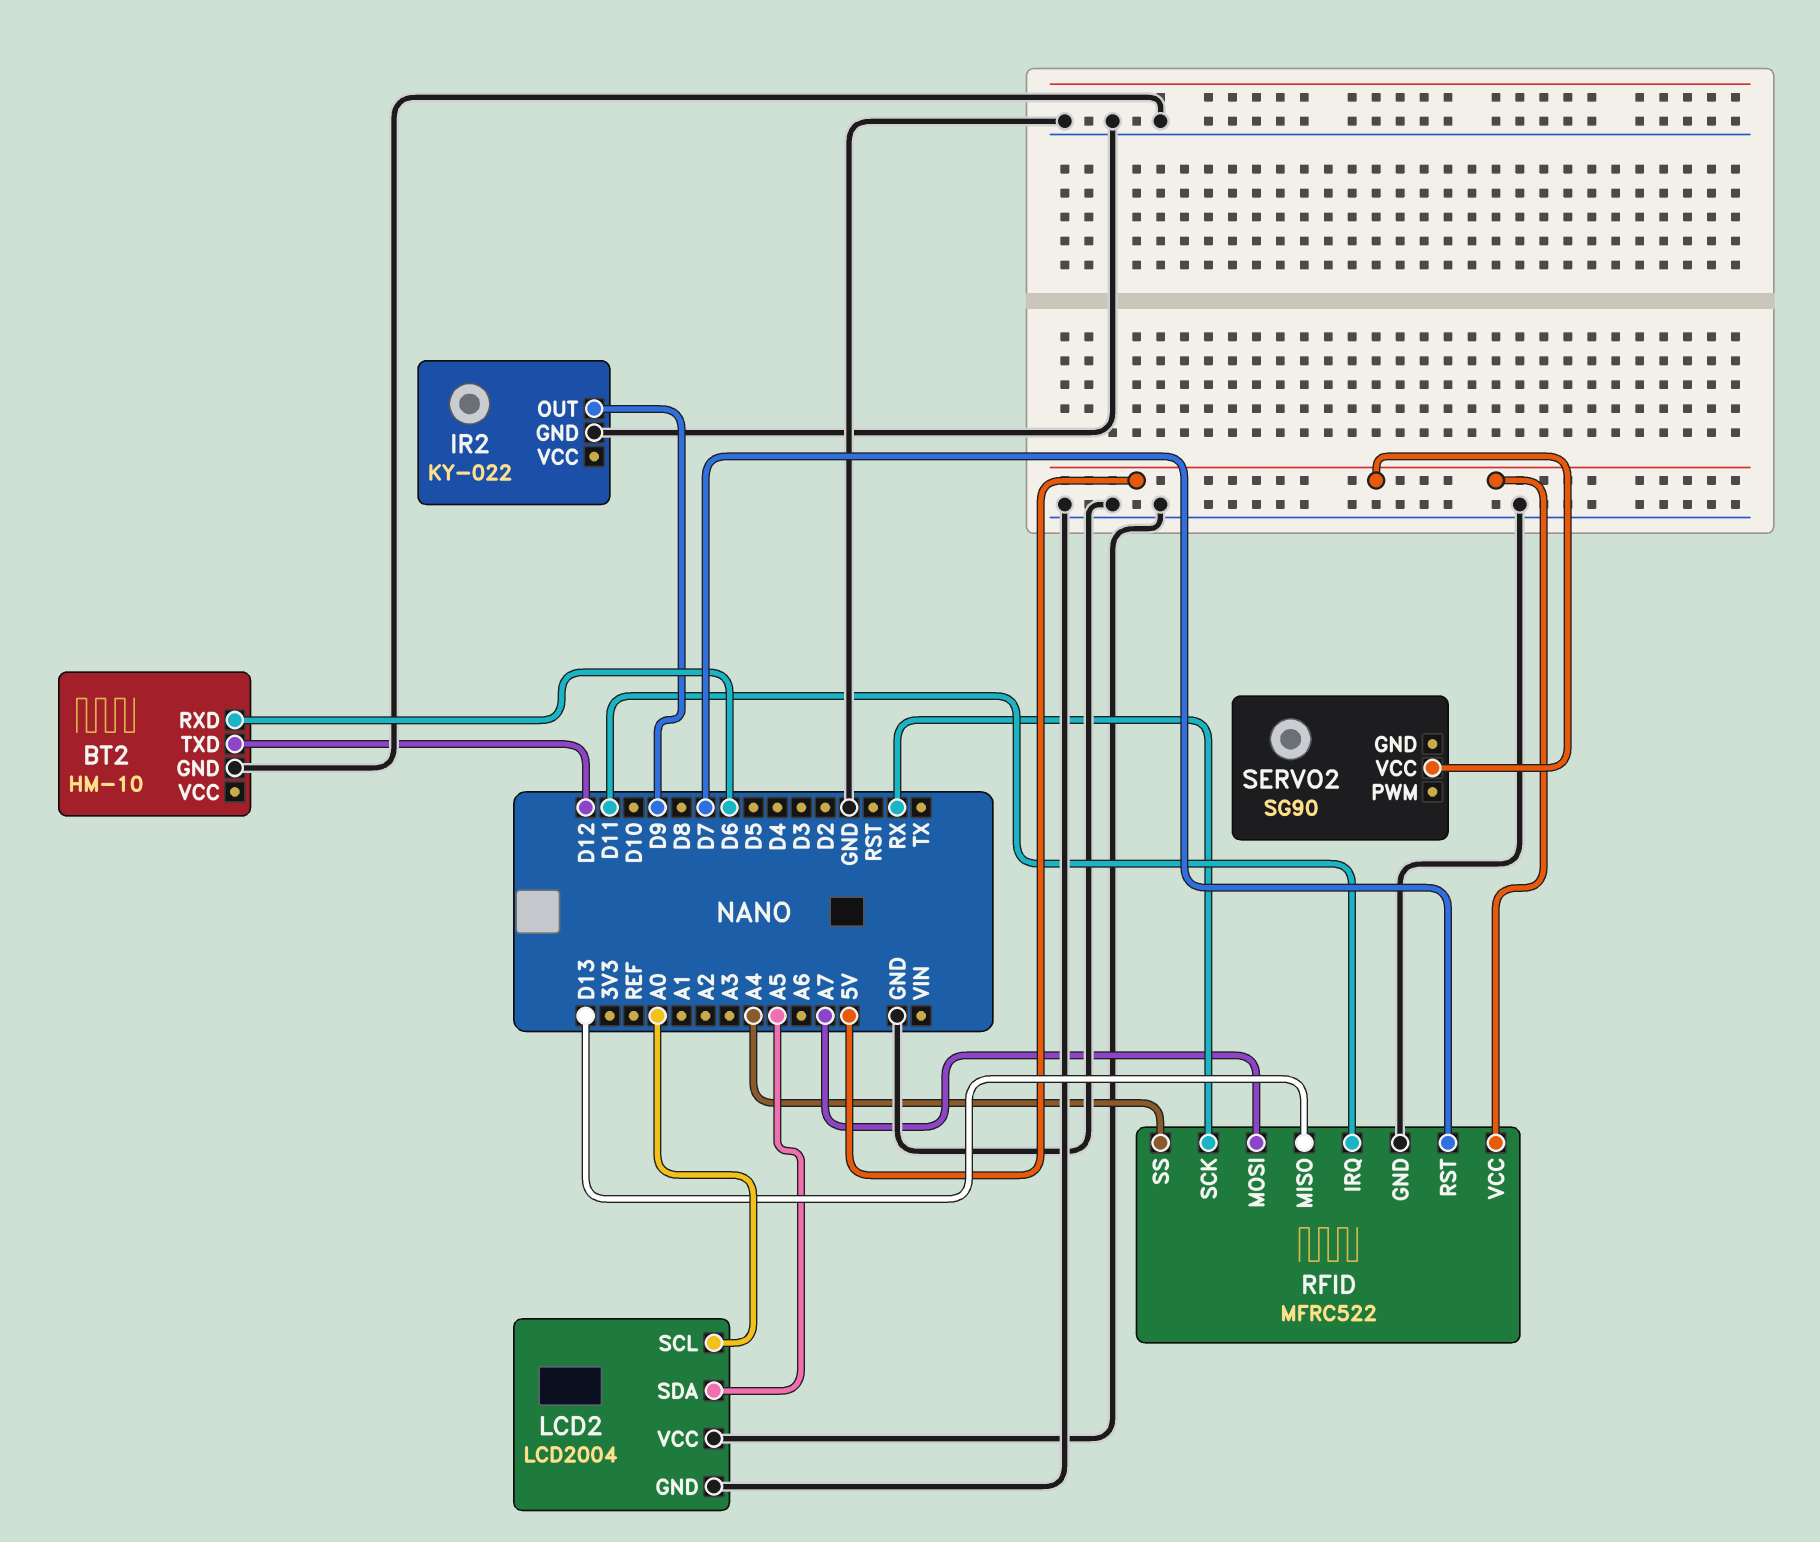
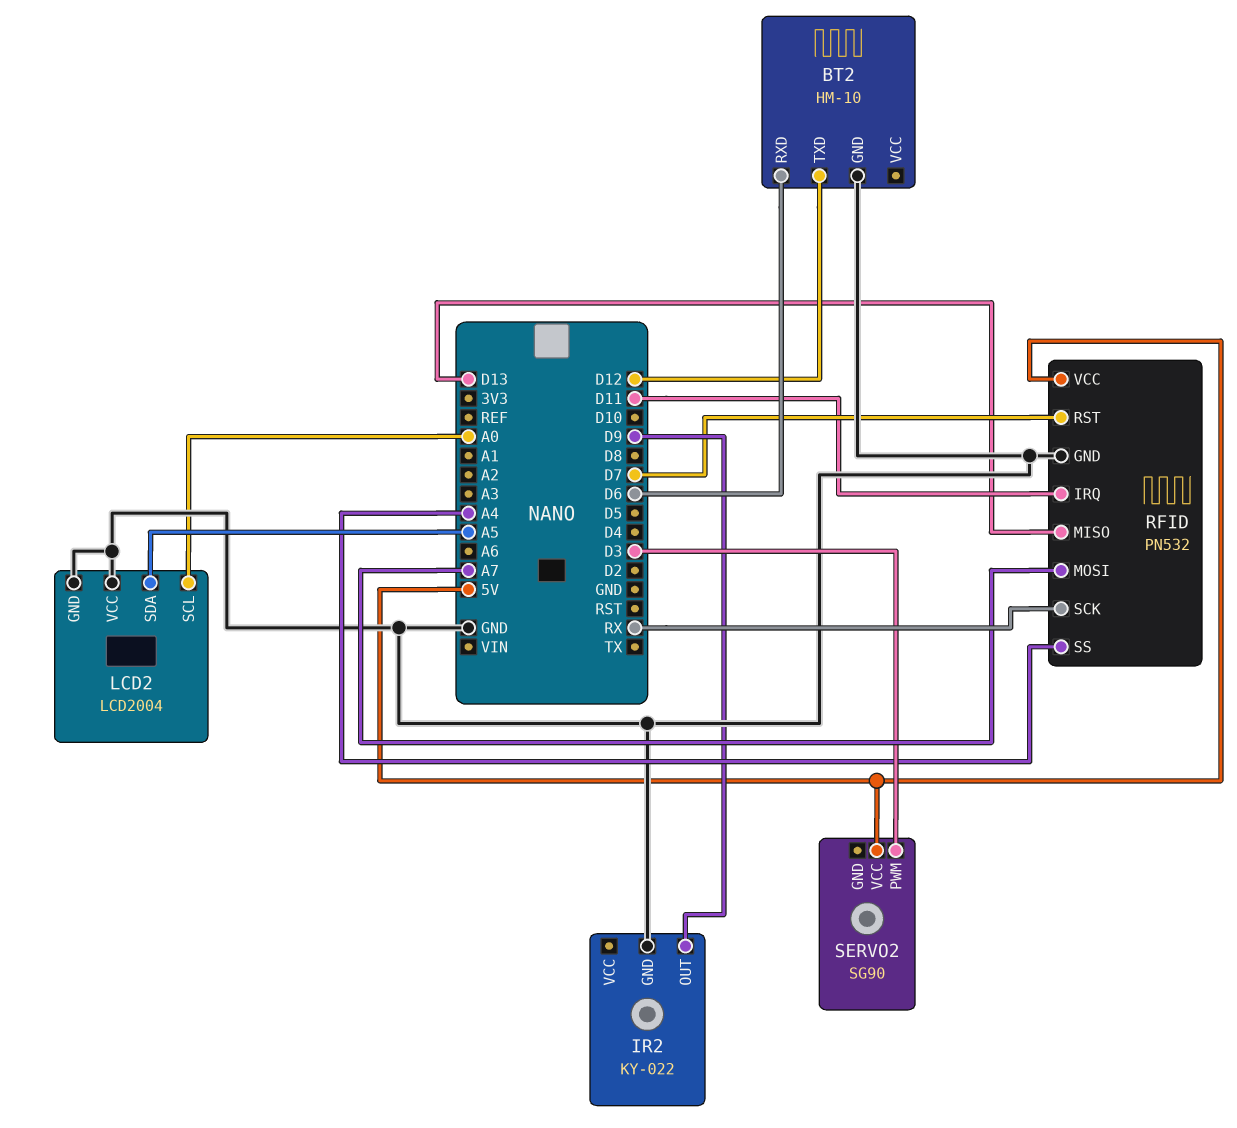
RFID: MFRC522 -> PN532
SERVO2 pin PWM: none -> D3

